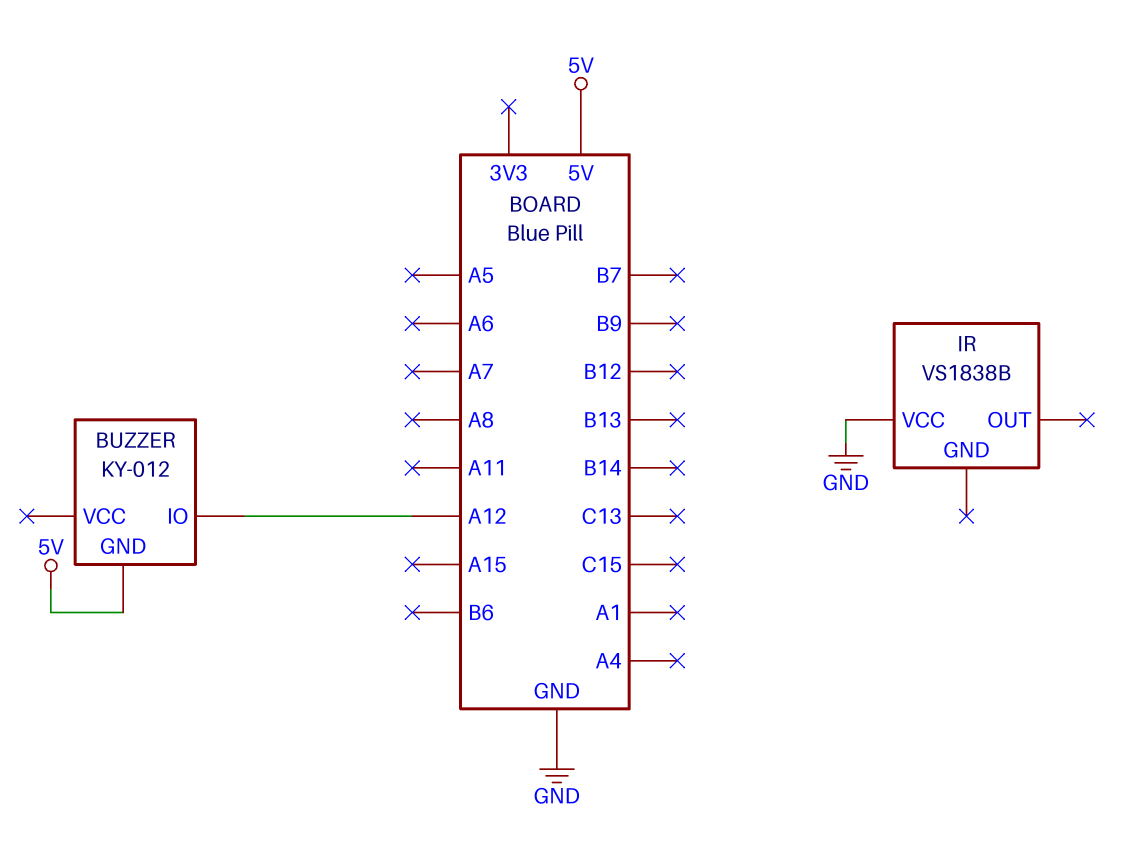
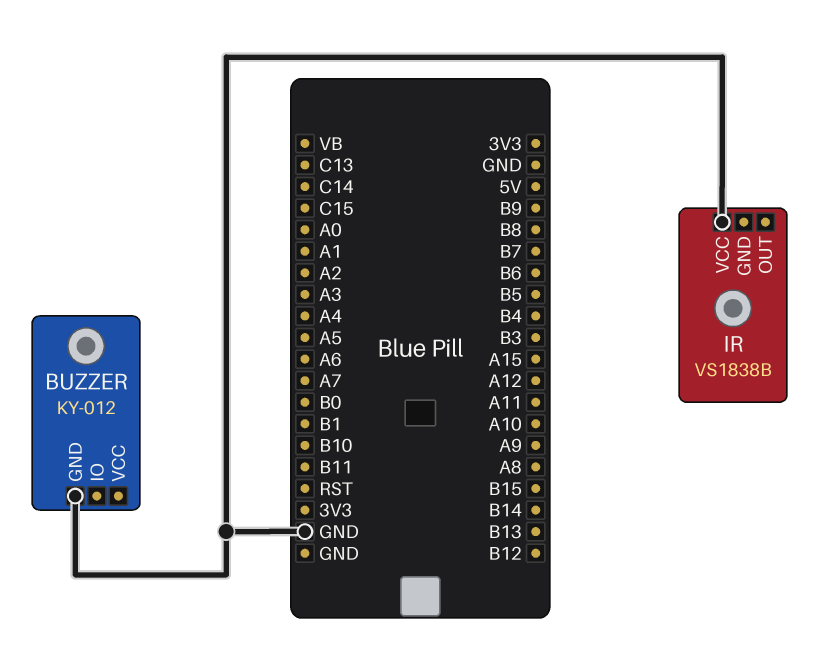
BUZZER pin GND: 5V -> GND
BUZZER pin IO: A12 -> none

